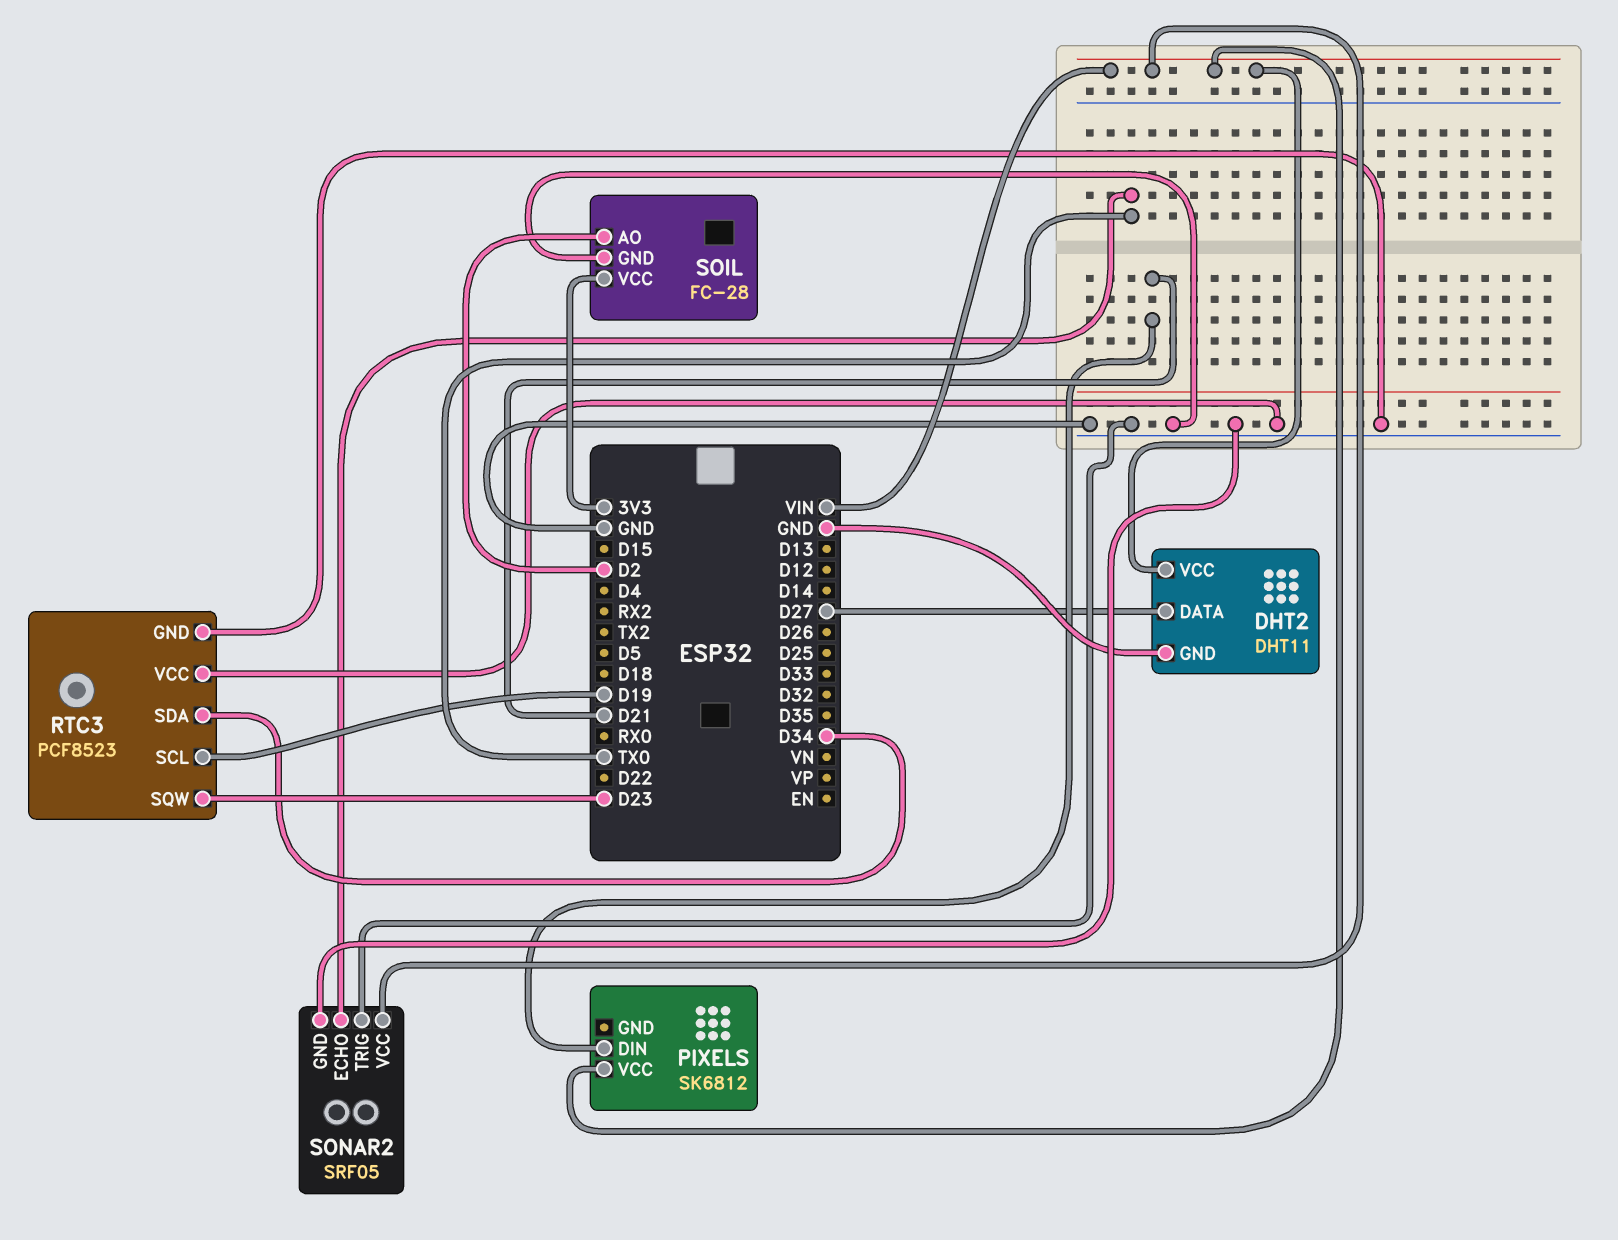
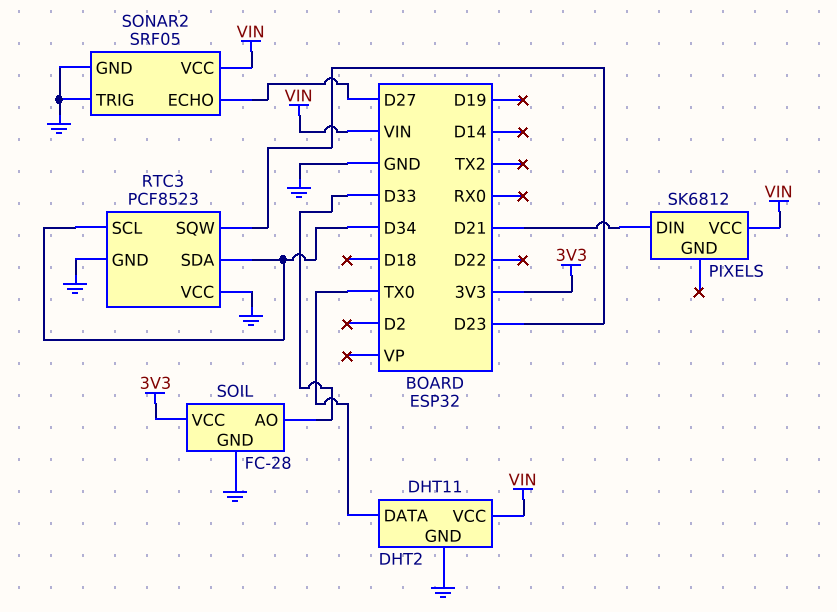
DHT2 pin DATA: D27 -> TX0
RTC3 pin SCL: D19 -> D34
SOIL pin AO: D2 -> D33
SONAR2 pin ECHO: TX0 -> D27

